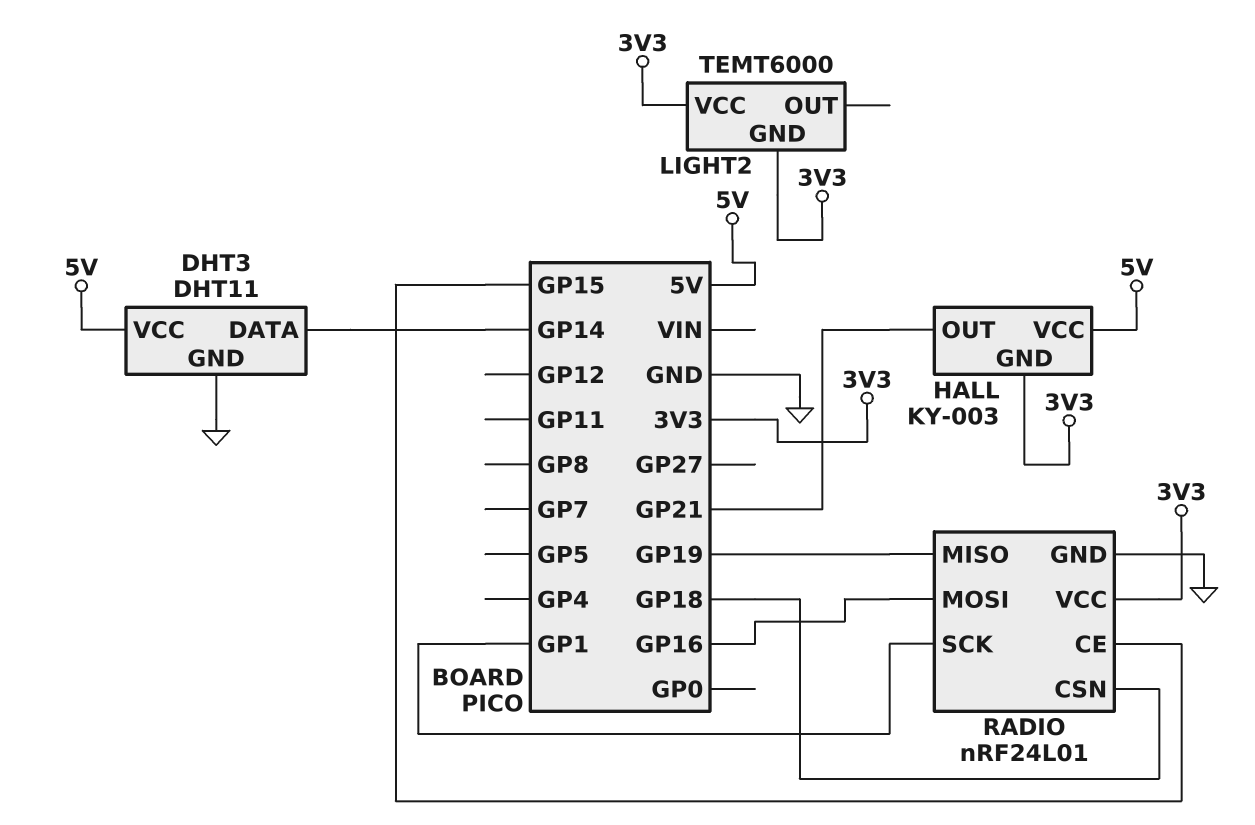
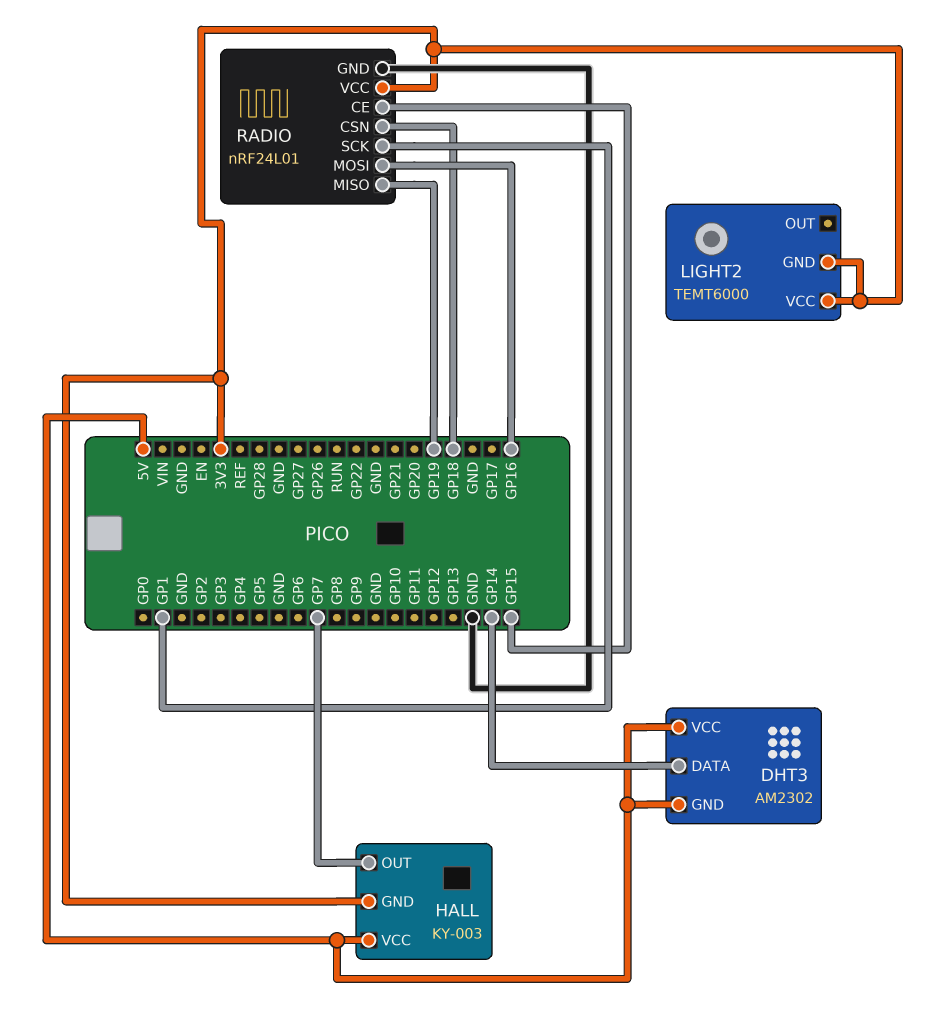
DHT3: DHT11 -> AM2302
DHT3 pin GND: GND -> 5V
HALL pin OUT: GP21 -> GP7

